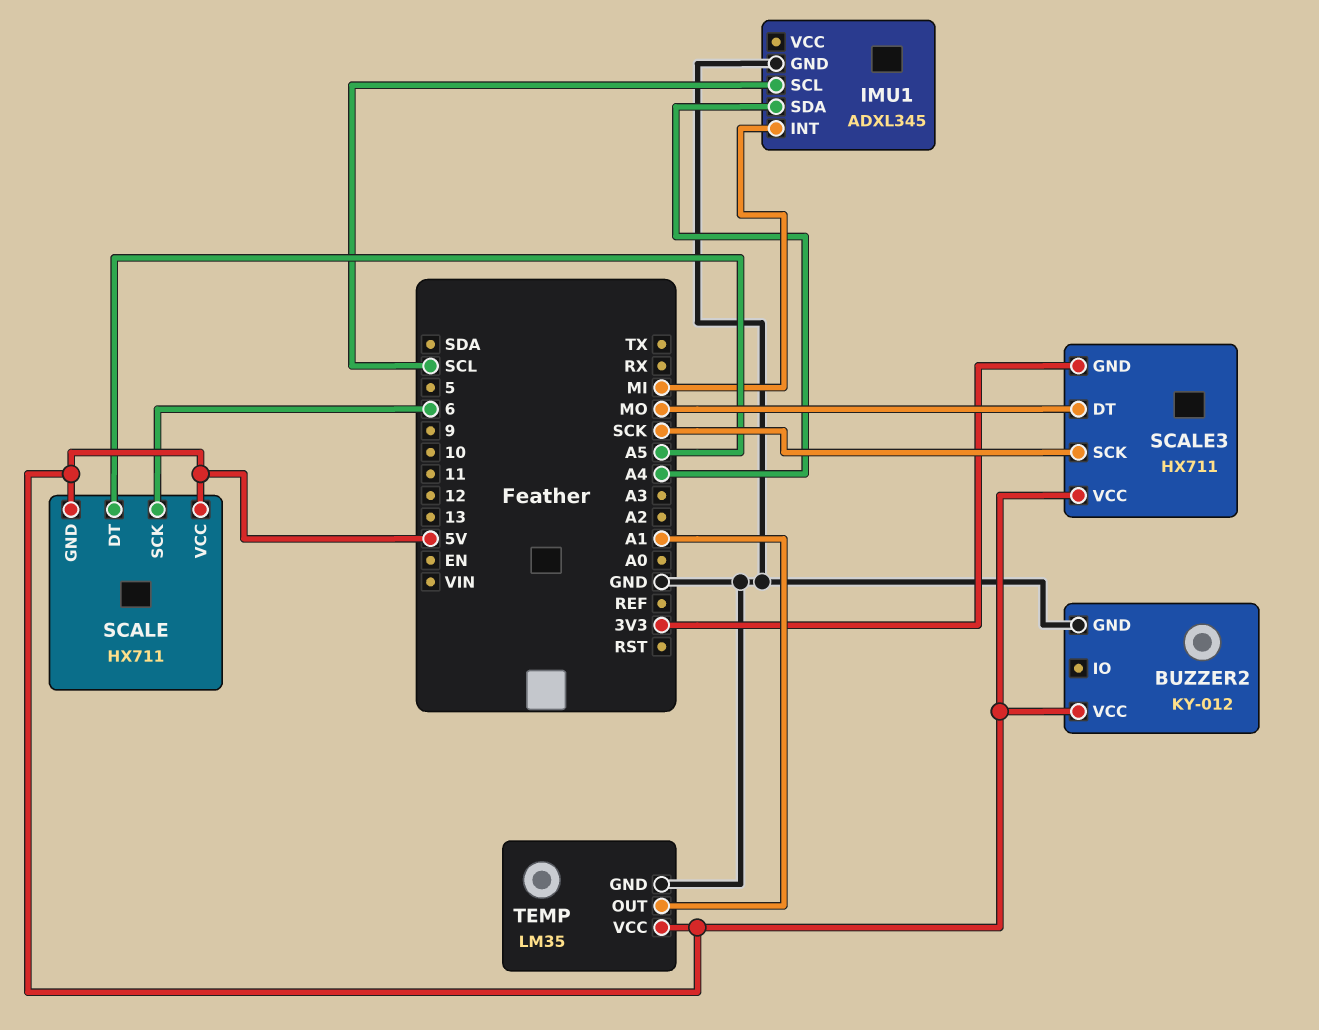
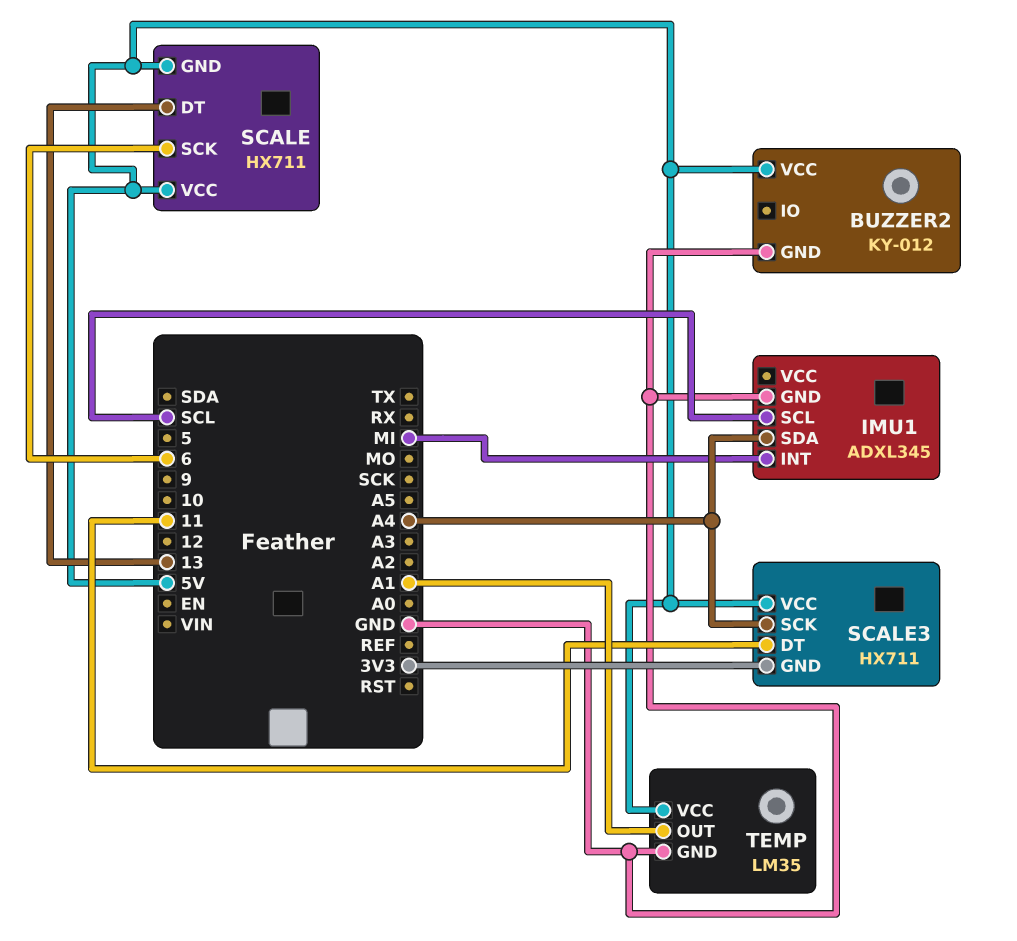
SCALE pin DT: A5 -> 13
SCALE3 pin DT: MO -> 11
SCALE3 pin SCK: SCK -> A4

